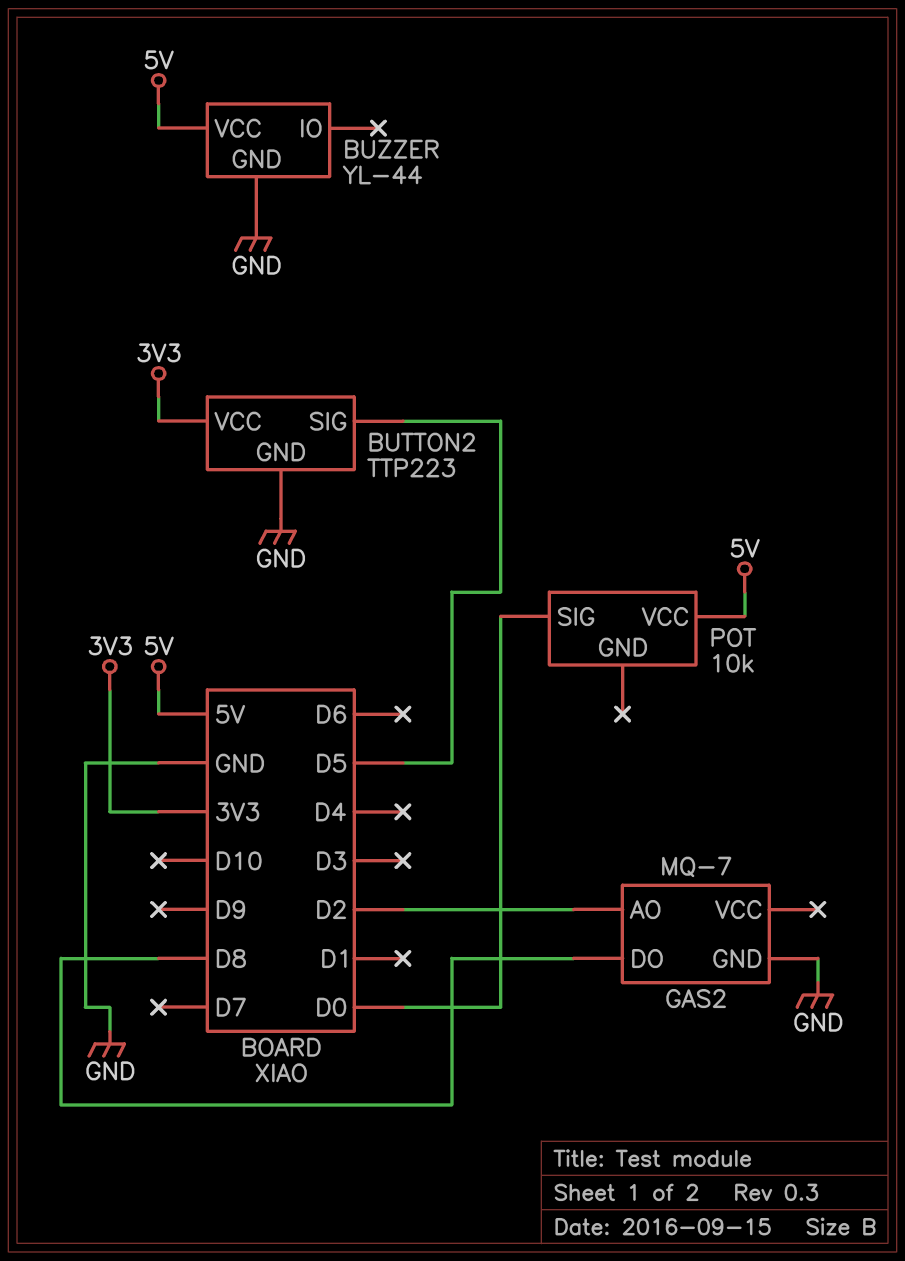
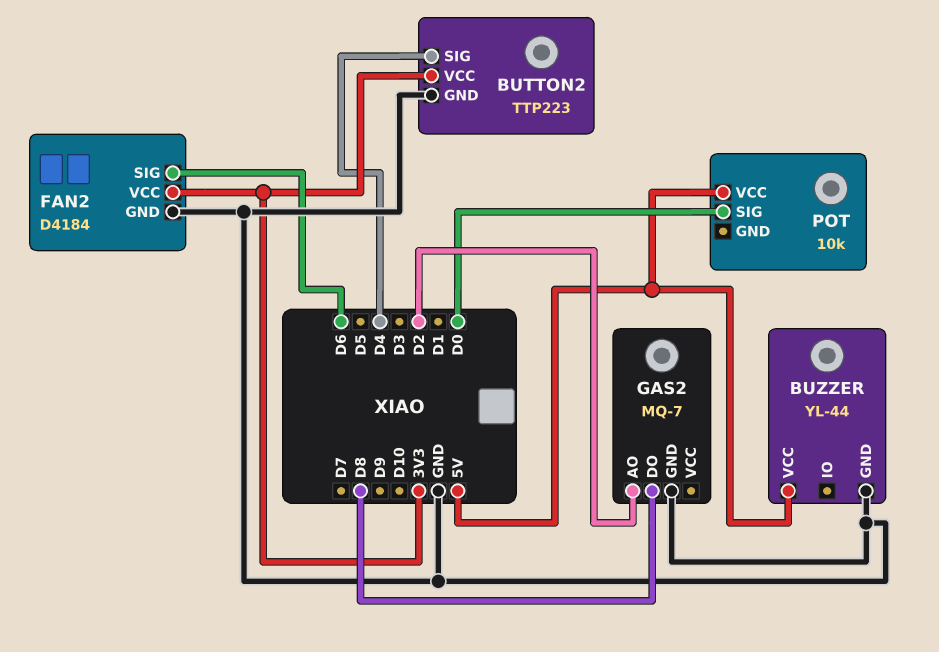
BUTTON2 pin SIG: D5 -> D4
FAN2: none -> D4184
FAN2 pin GND: none -> GND
FAN2 pin SIG: none -> D6
FAN2 pin VCC: none -> 3V3

